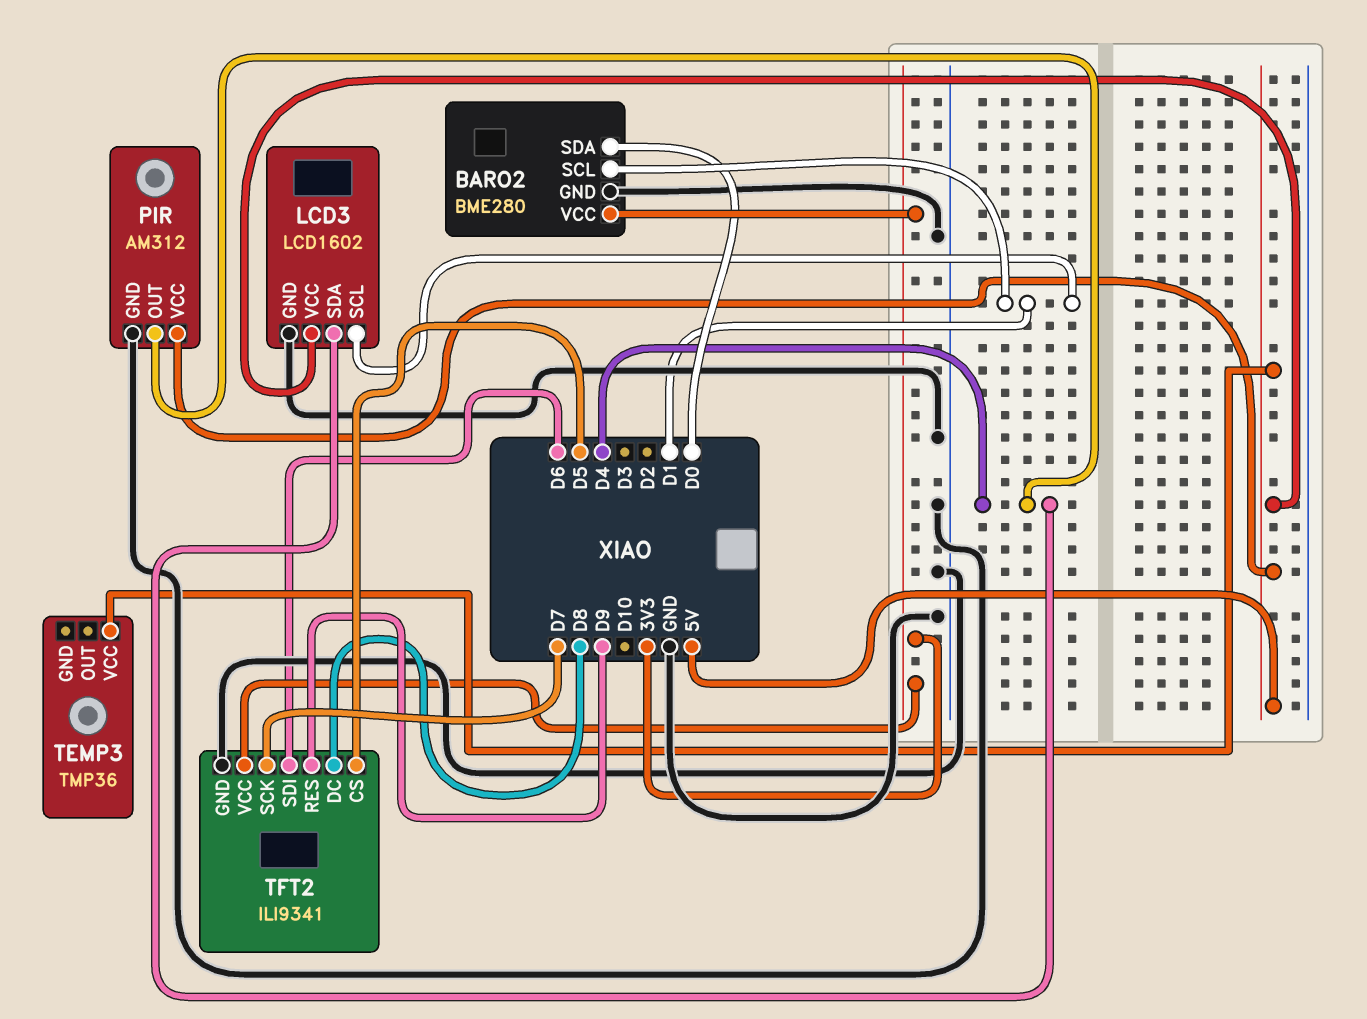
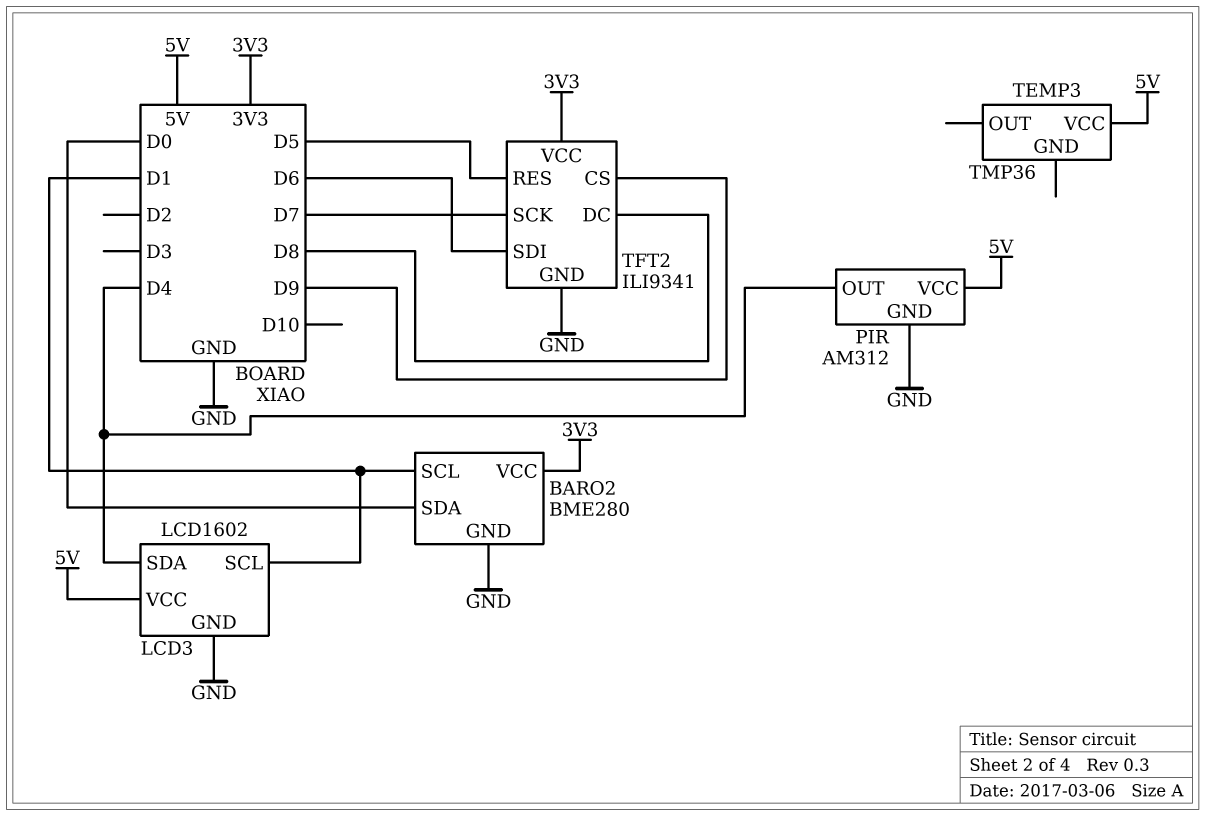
TFT2 pin CS: D5 -> D9
TFT2 pin RES: D9 -> D5

